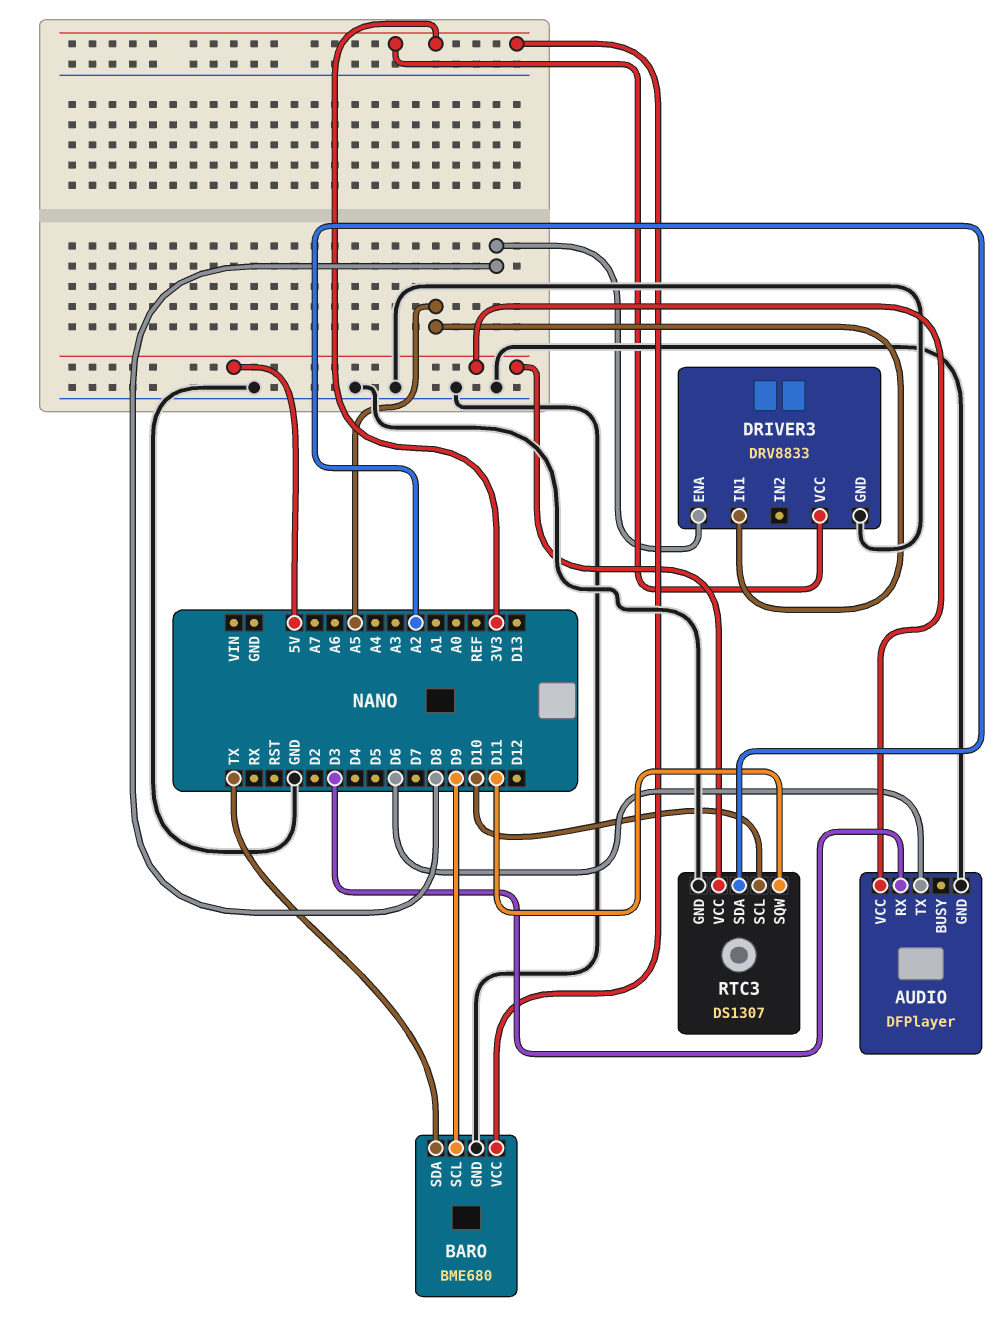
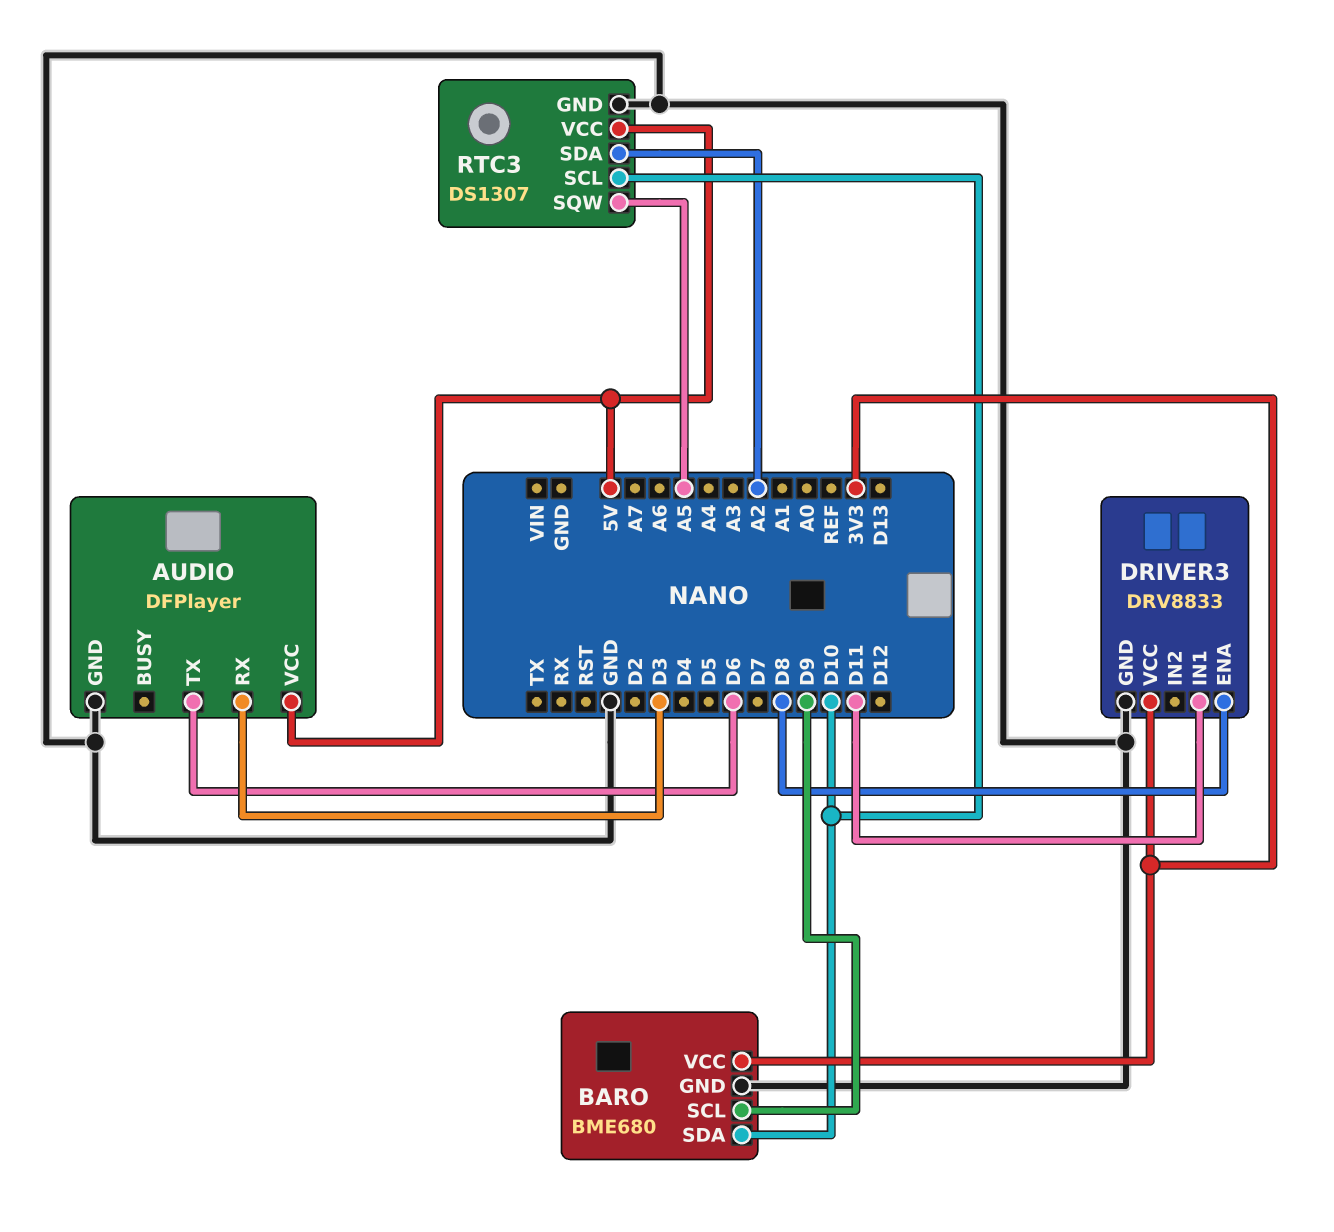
BARO pin SDA: TX -> D10
DRIVER3 pin IN1: A5 -> D11
RTC3 pin SQW: D11 -> A5

